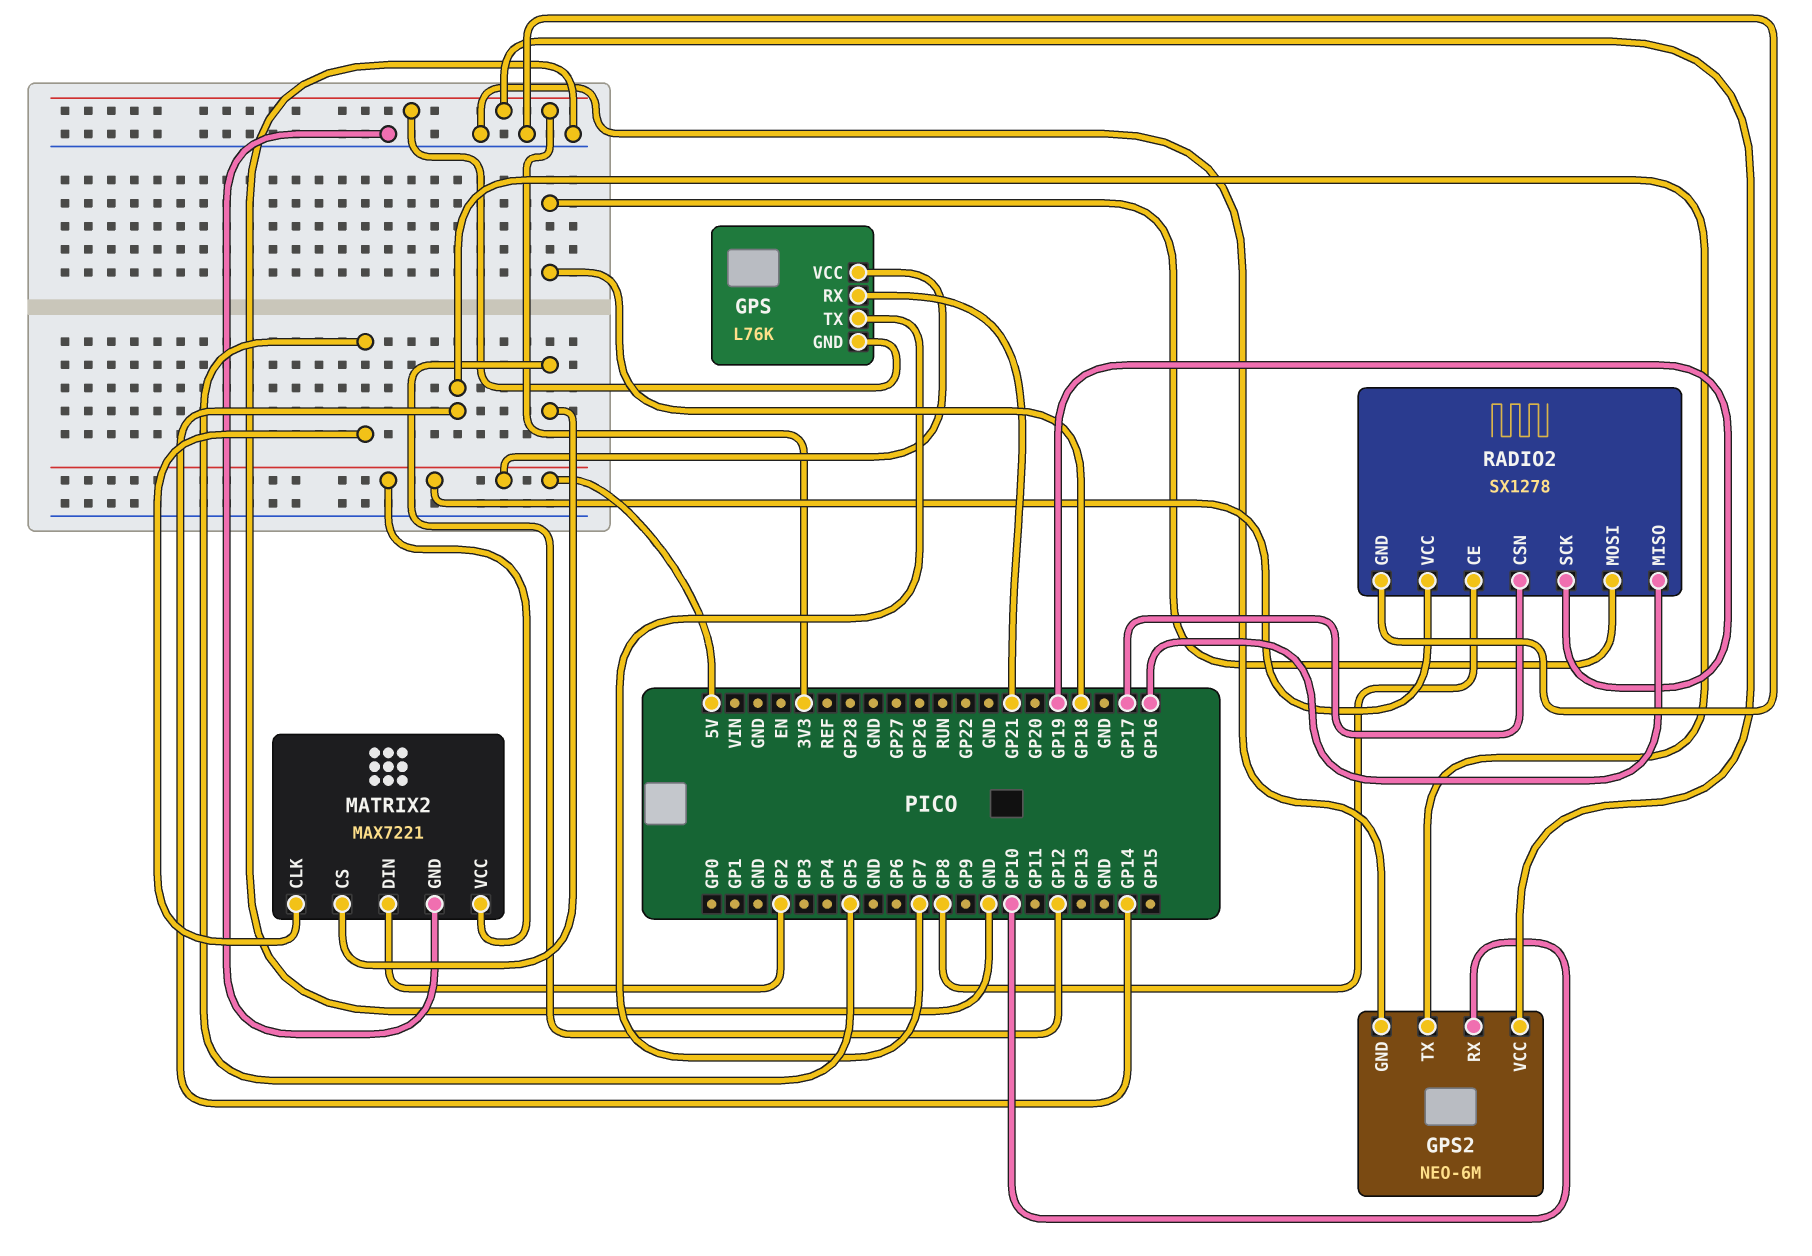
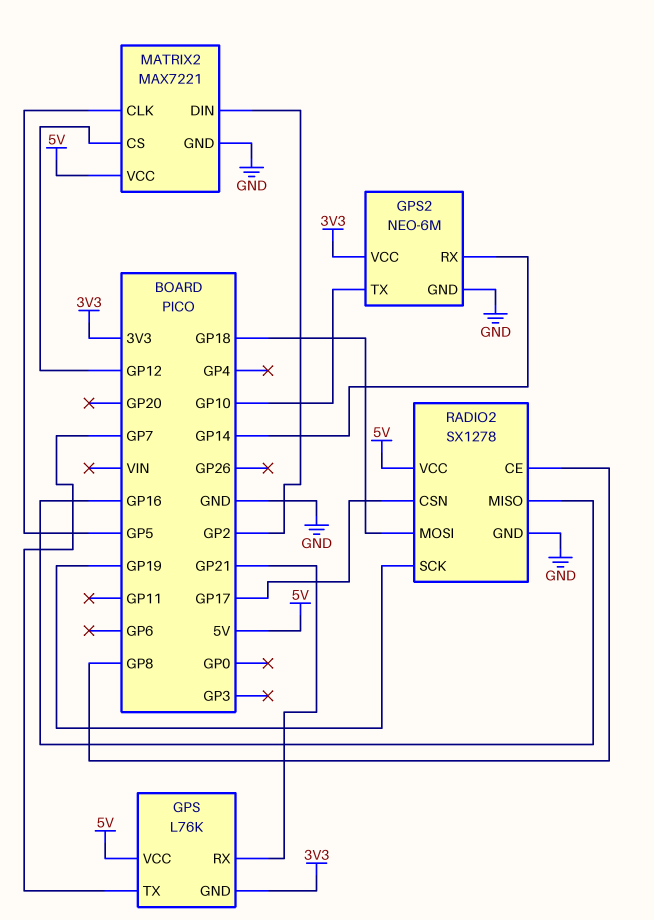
GPS2 pin RX: GP10 -> GP14
GPS2 pin TX: GP14 -> GP10

